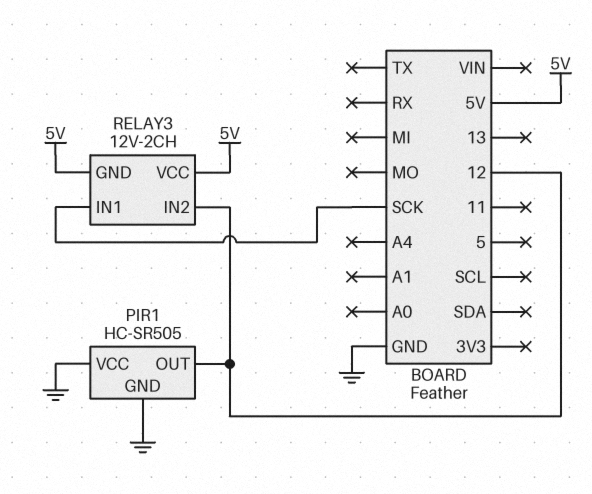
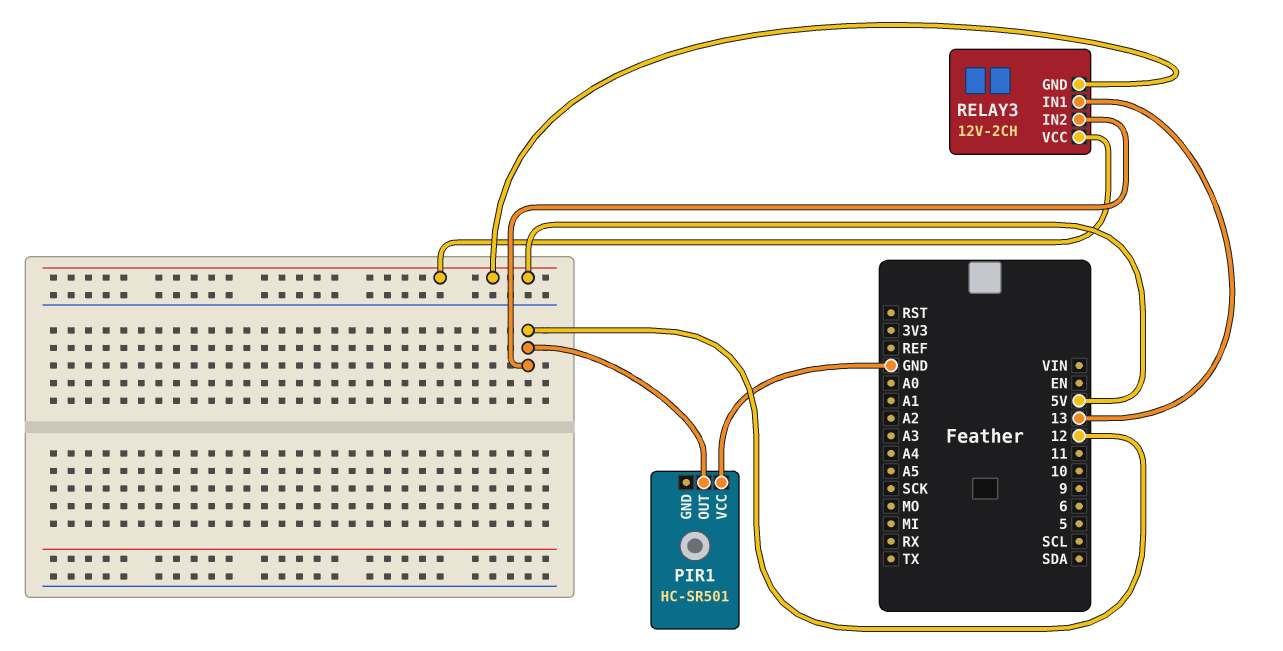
PIR1: HC-SR505 -> HC-SR501
PIR1 pin GND: GND -> none
RELAY3 pin IN1: SCK -> 13

